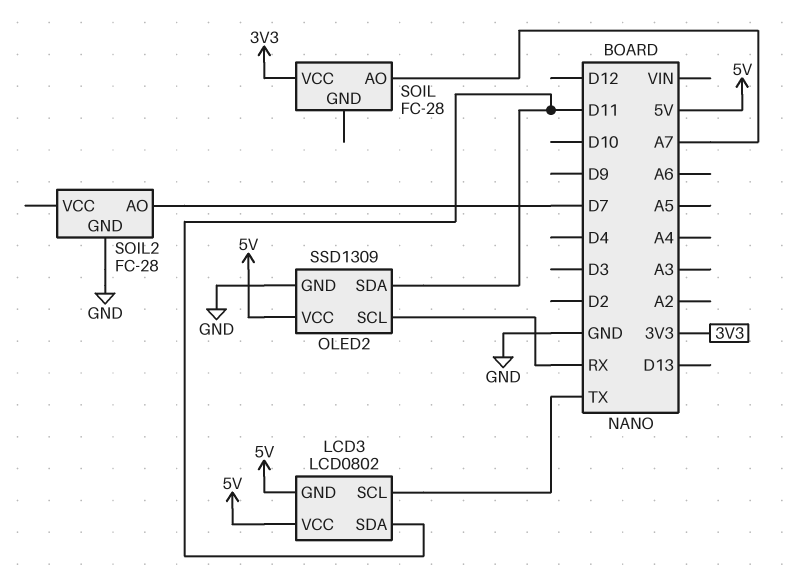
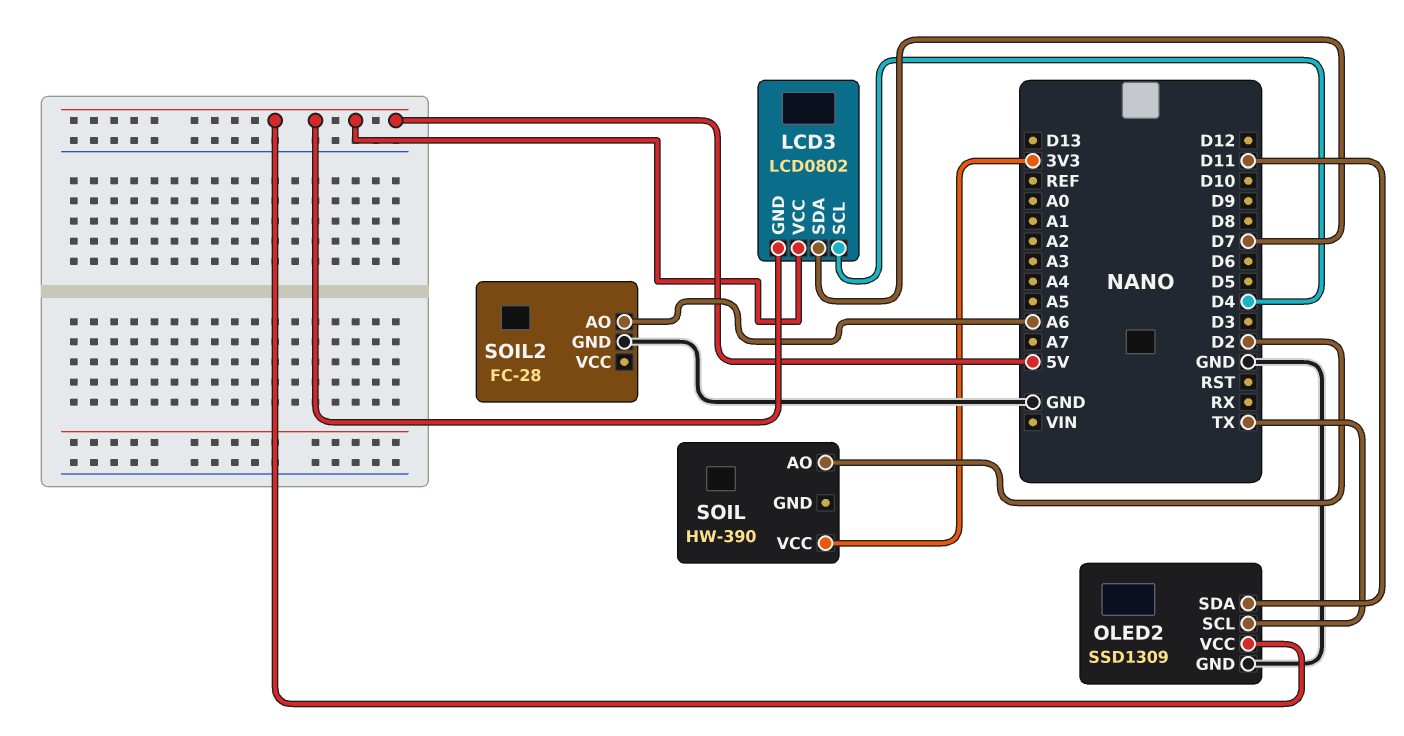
LCD3 pin SCL: TX -> D4
LCD3 pin SDA: D11 -> D7
OLED2 pin SCL: RX -> TX
SOIL: FC-28 -> HW-390
SOIL pin AO: A7 -> D2
SOIL2 pin AO: D7 -> A6

